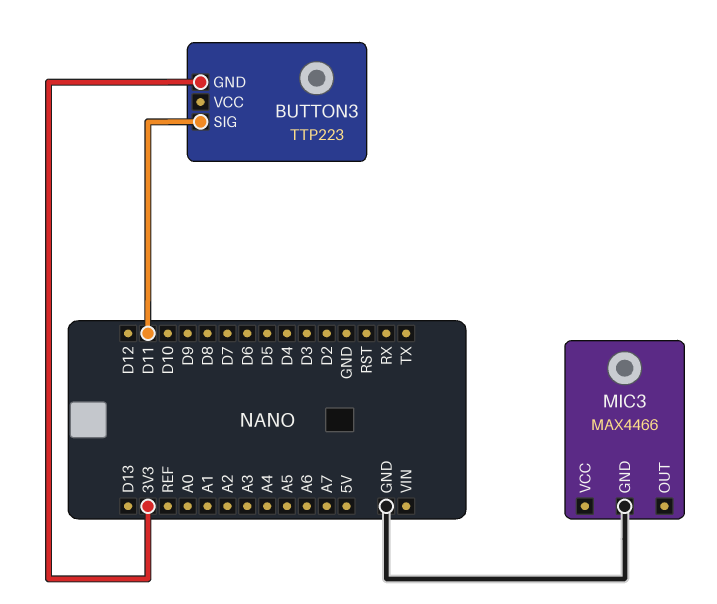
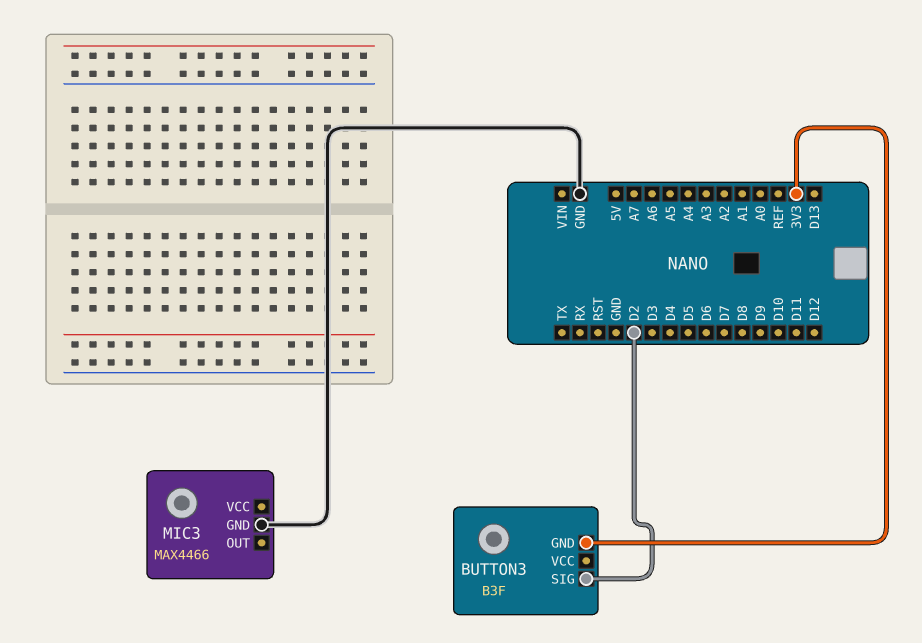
BUTTON3: TTP223 -> B3F
BUTTON3 pin SIG: D11 -> D2

